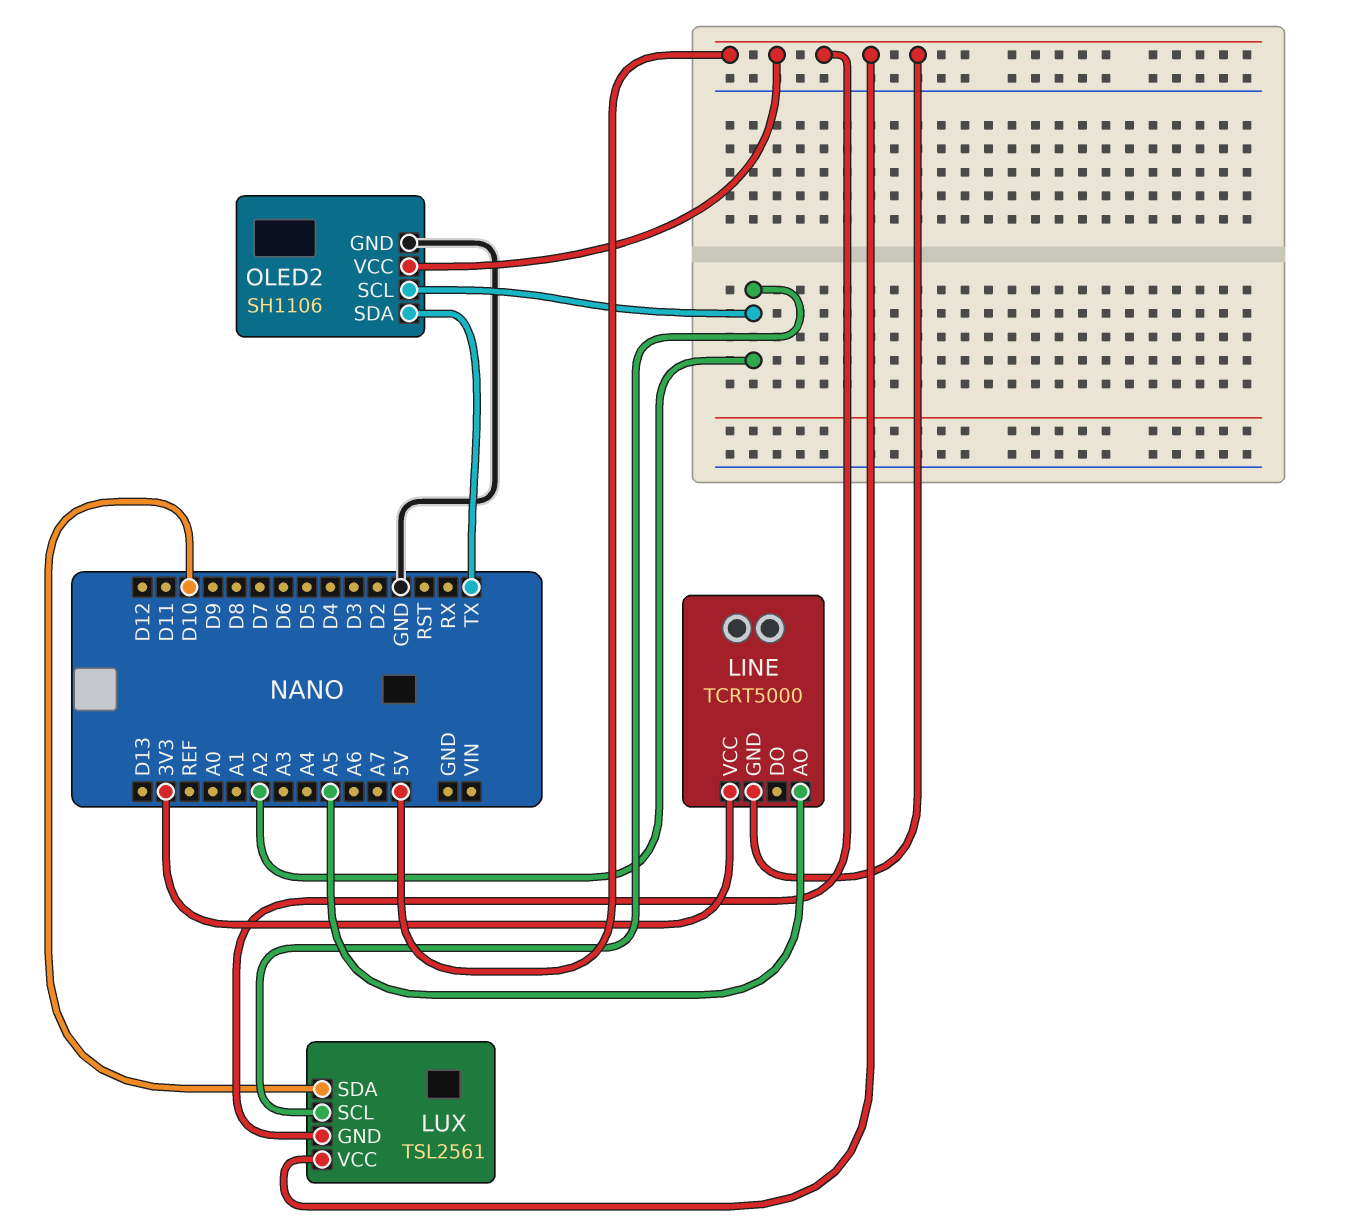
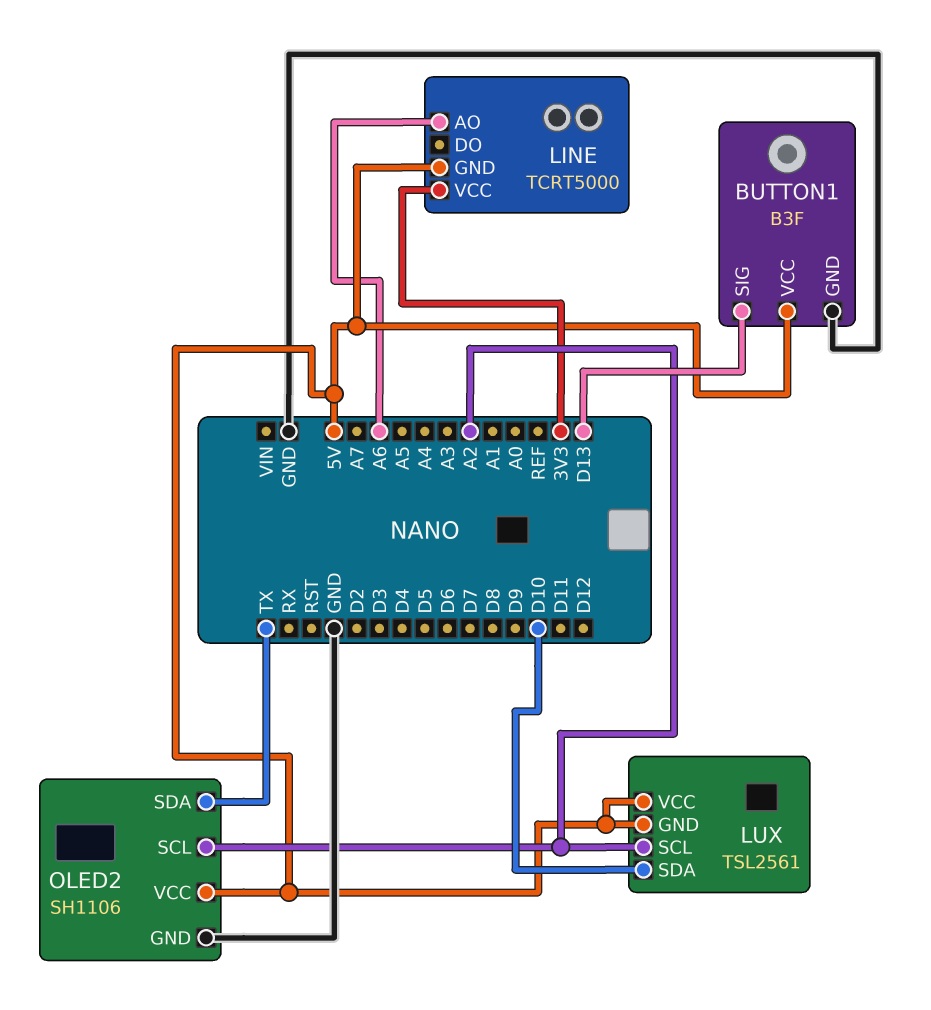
BUTTON1: none -> B3F
BUTTON1 pin GND: none -> GND
BUTTON1 pin SIG: none -> D13
BUTTON1 pin VCC: none -> 5V
LINE pin AO: A5 -> A6

